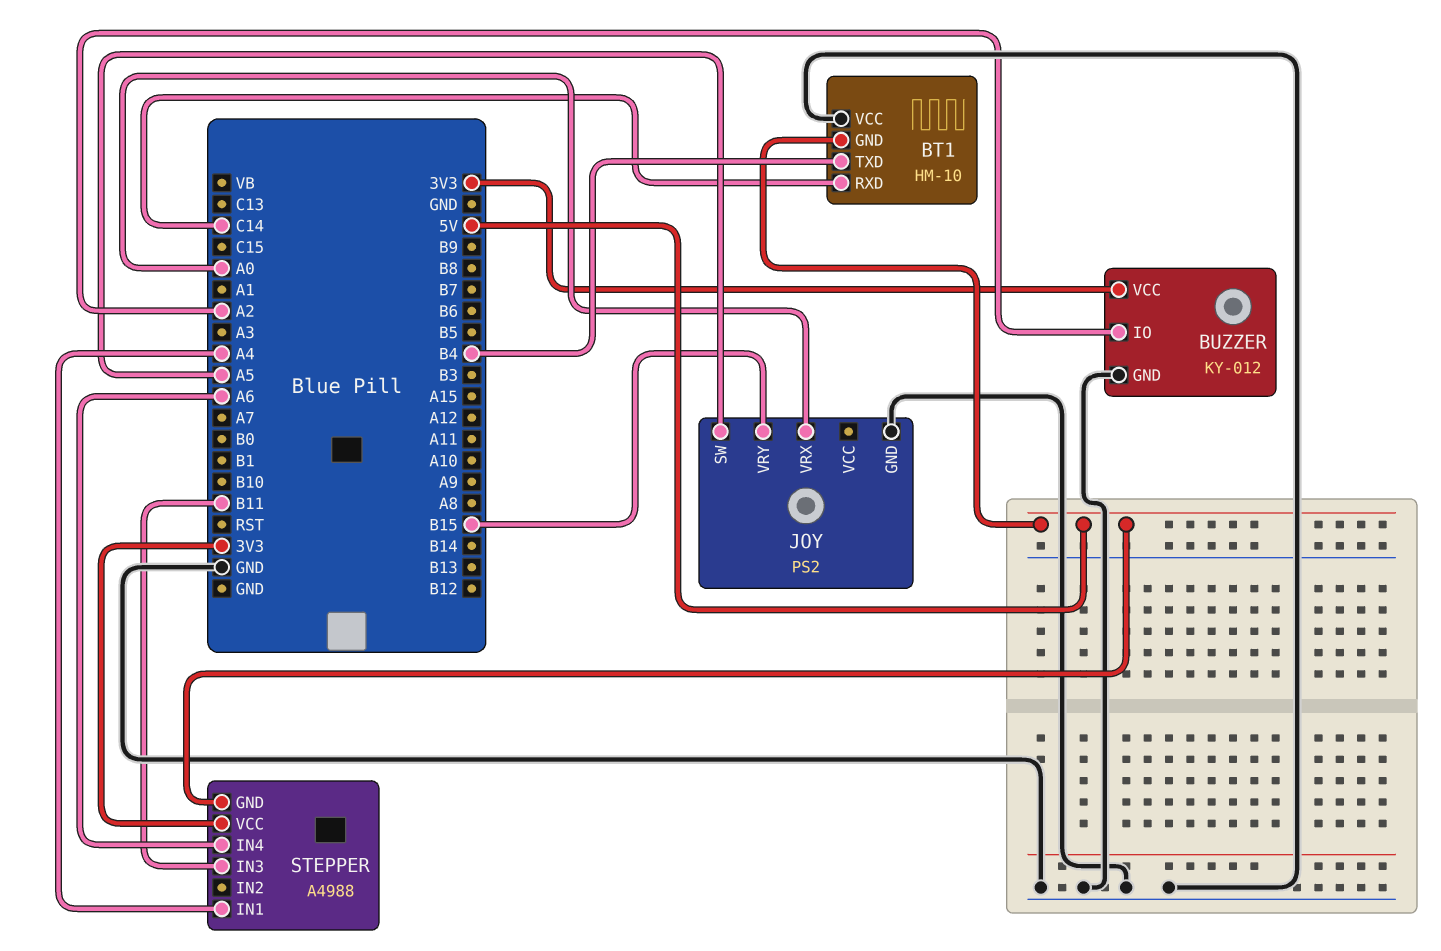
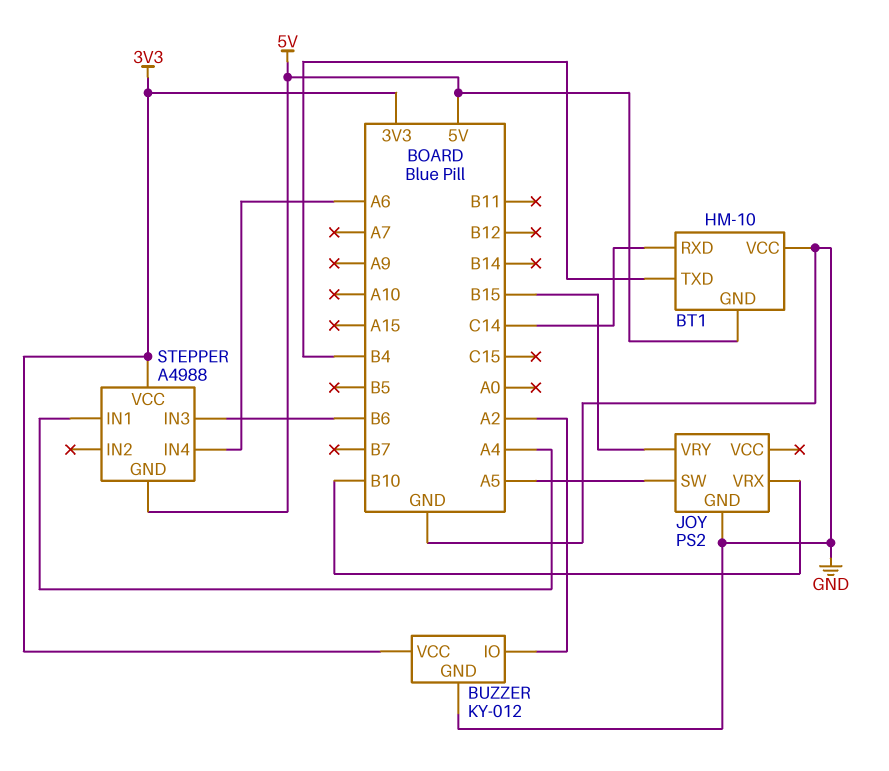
JOY pin VRX: A0 -> B10
STEPPER pin IN3: B11 -> B6

